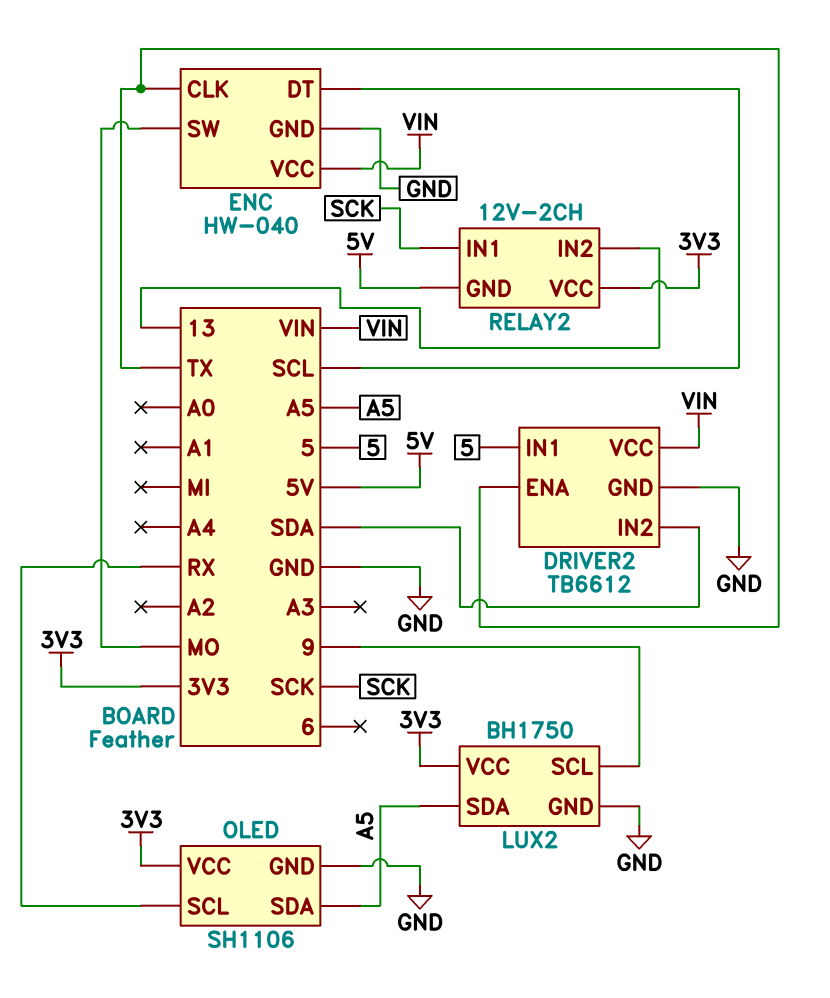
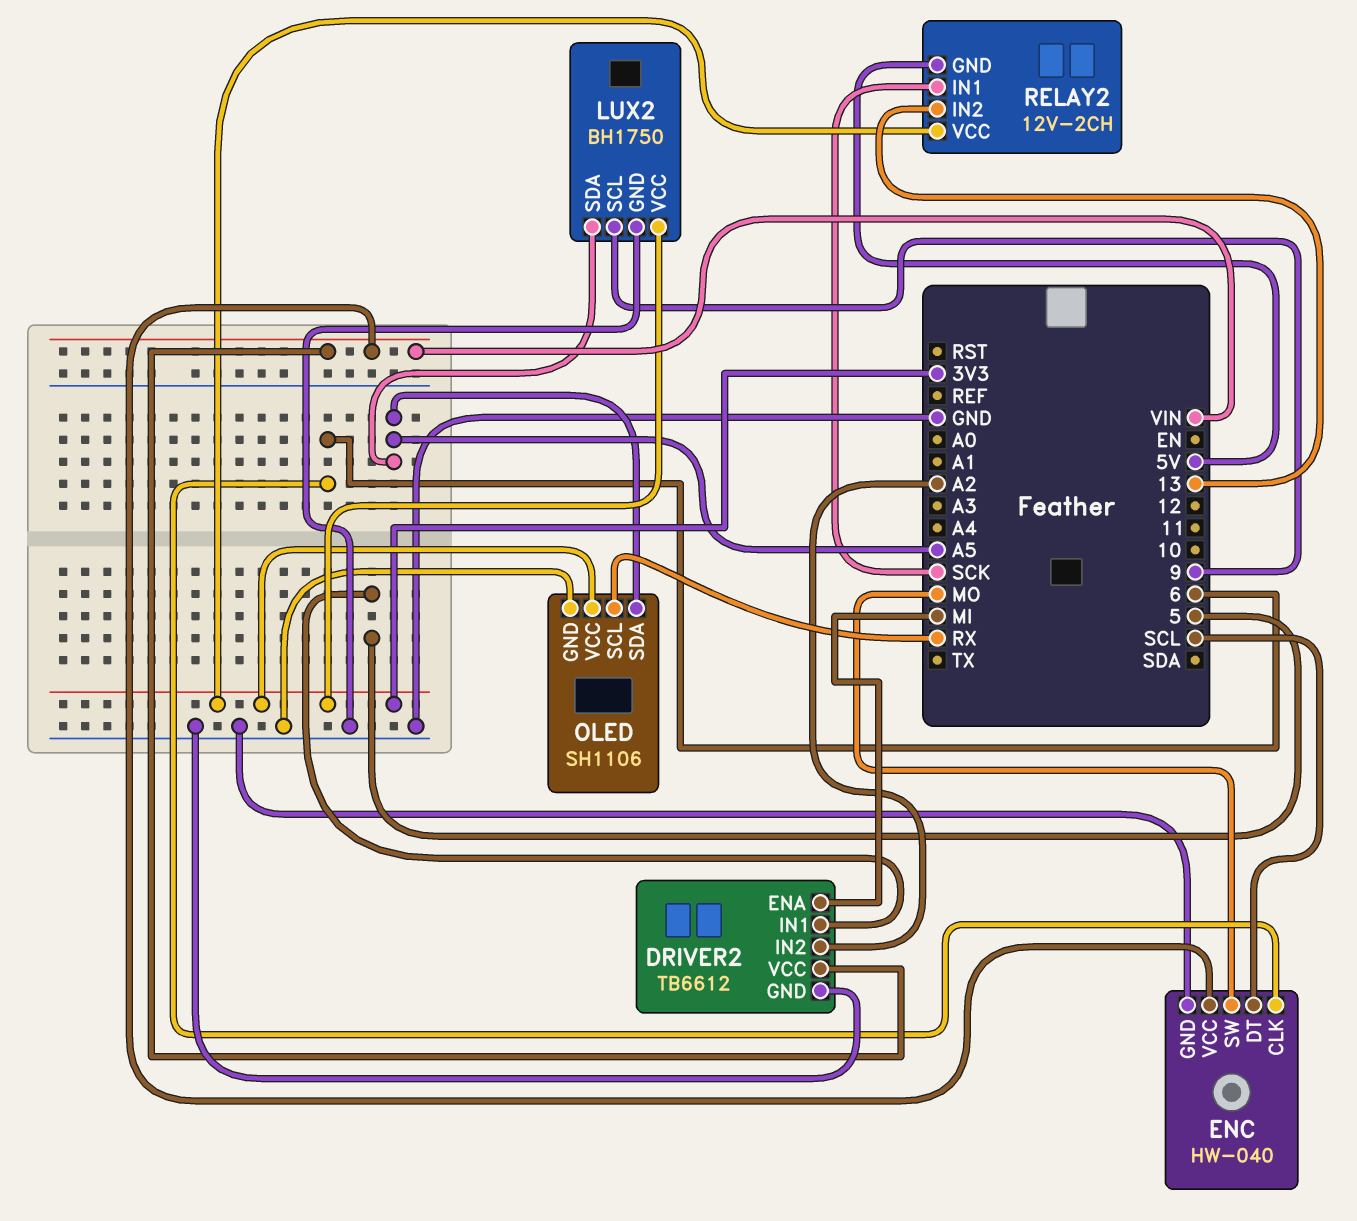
DRIVER2 pin ENA: TX -> MI
DRIVER2 pin IN2: SDA -> A2
ENC pin CLK: TX -> 6

